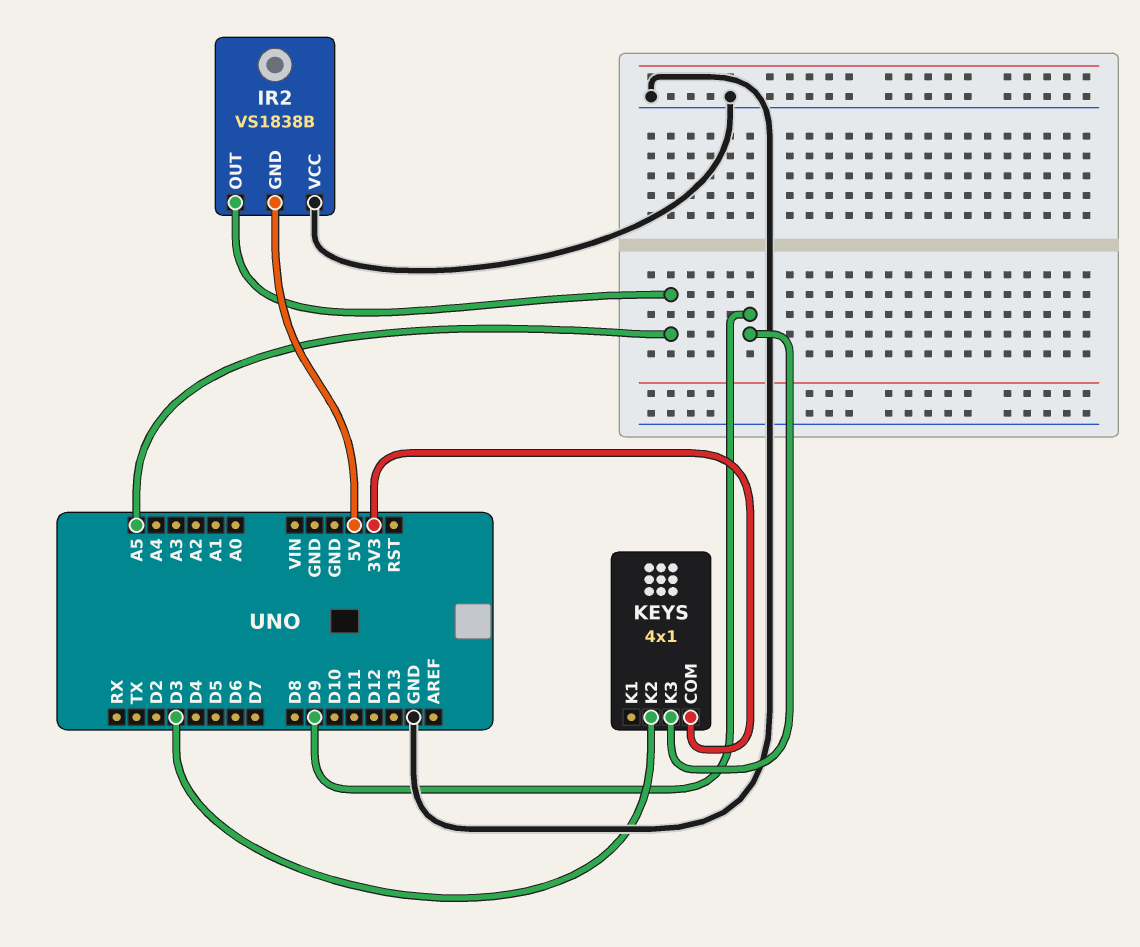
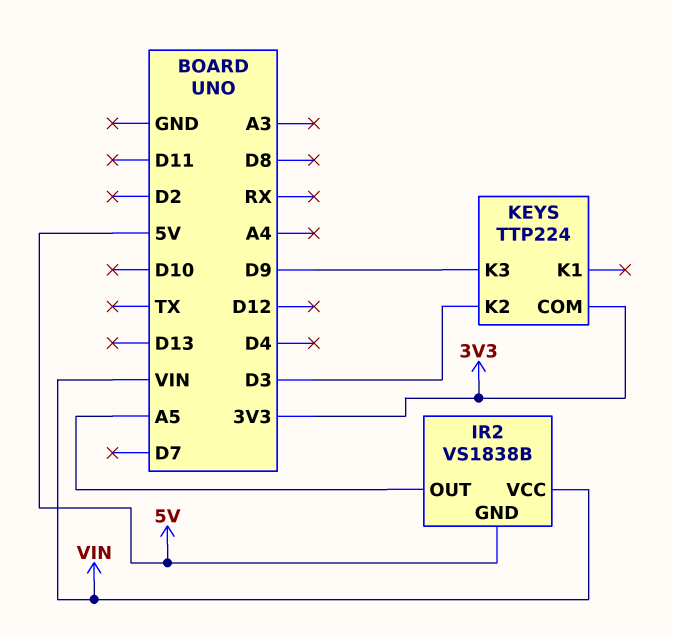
IR2 pin VCC: GND -> VIN
KEYS: 4x1 -> TTP224

